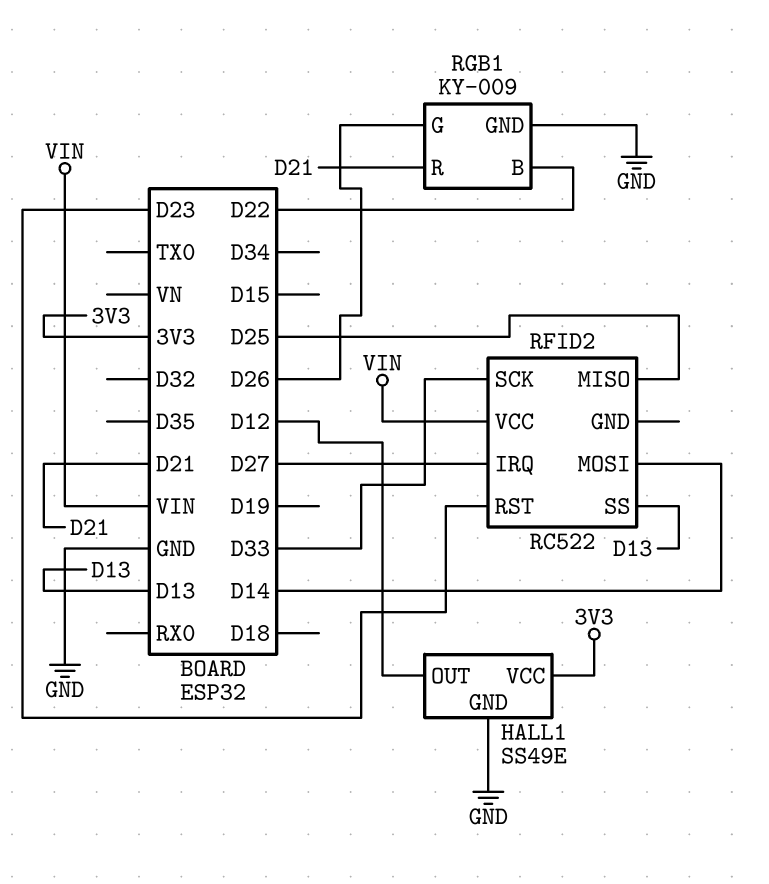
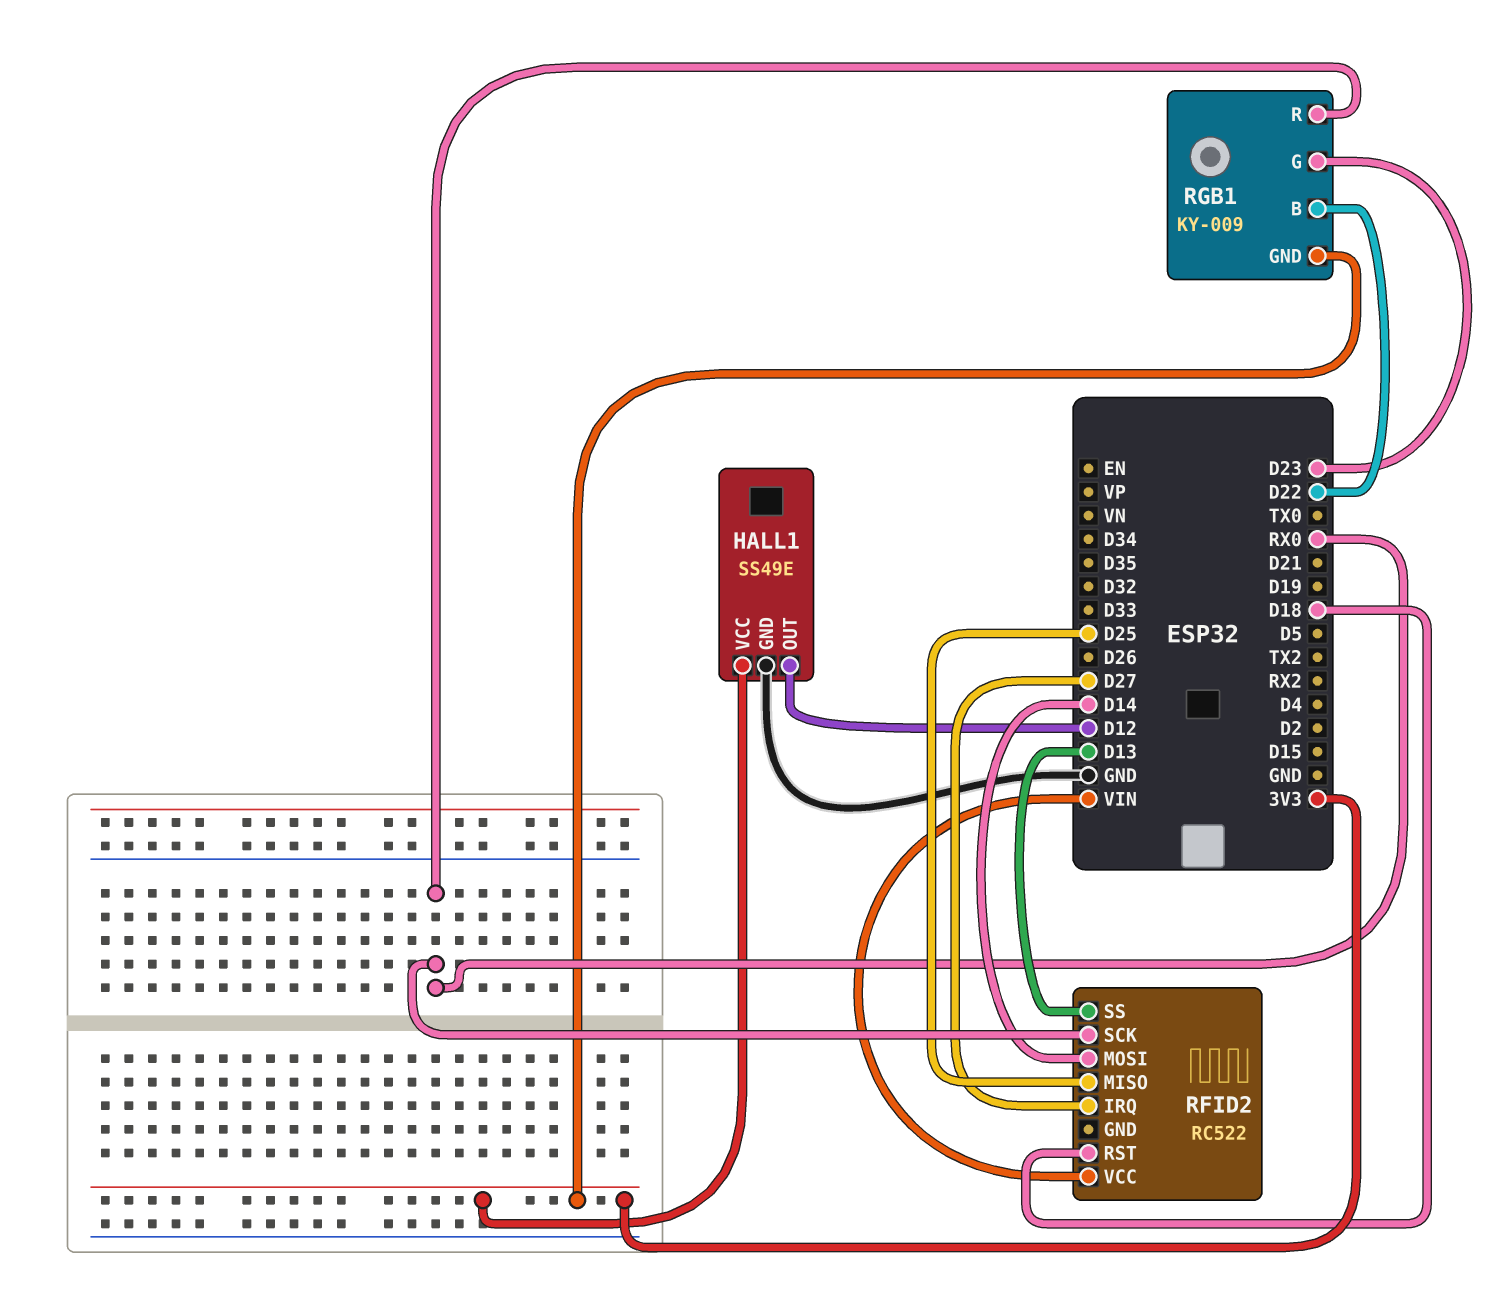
RFID2 pin RST: D23 -> D18
RFID2 pin SCK: D33 -> RX0
RGB1 pin G: D26 -> D23
RGB1 pin GND: GND -> 3V3
RGB1 pin R: D21 -> RX0

